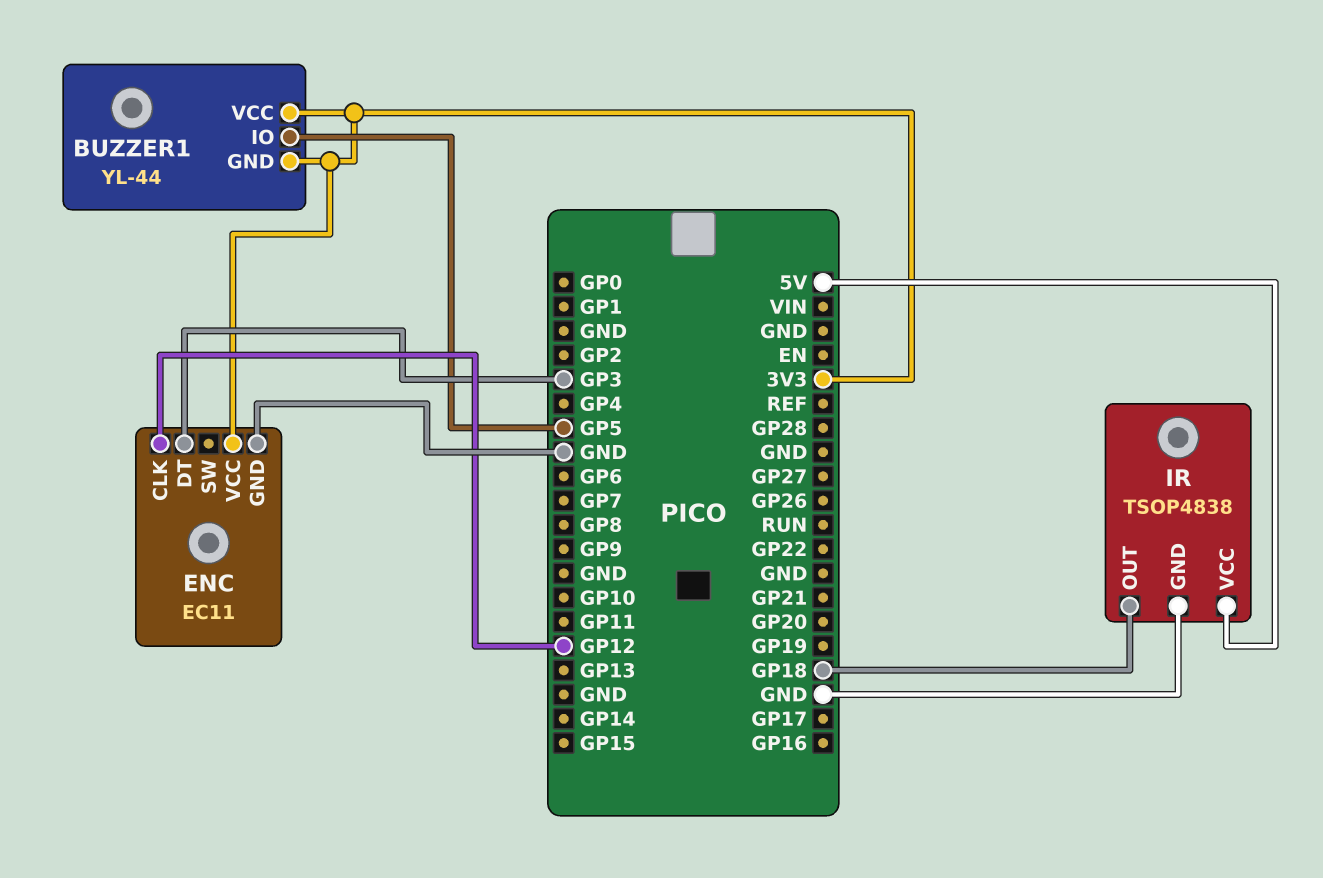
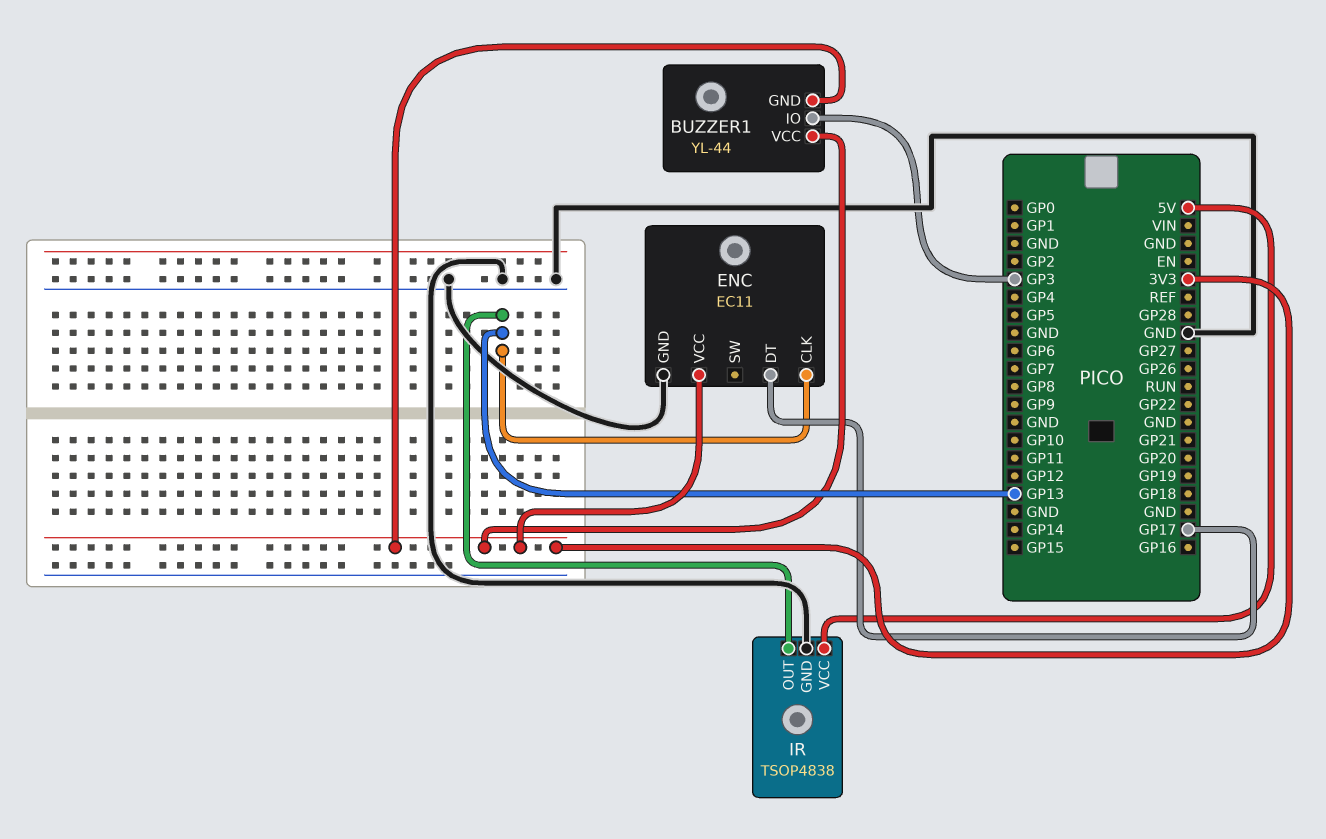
BUZZER1 pin IO: GP5 -> GP3
ENC pin CLK: GP12 -> GP13
ENC pin DT: GP3 -> GP17
IR pin OUT: GP18 -> GP13

